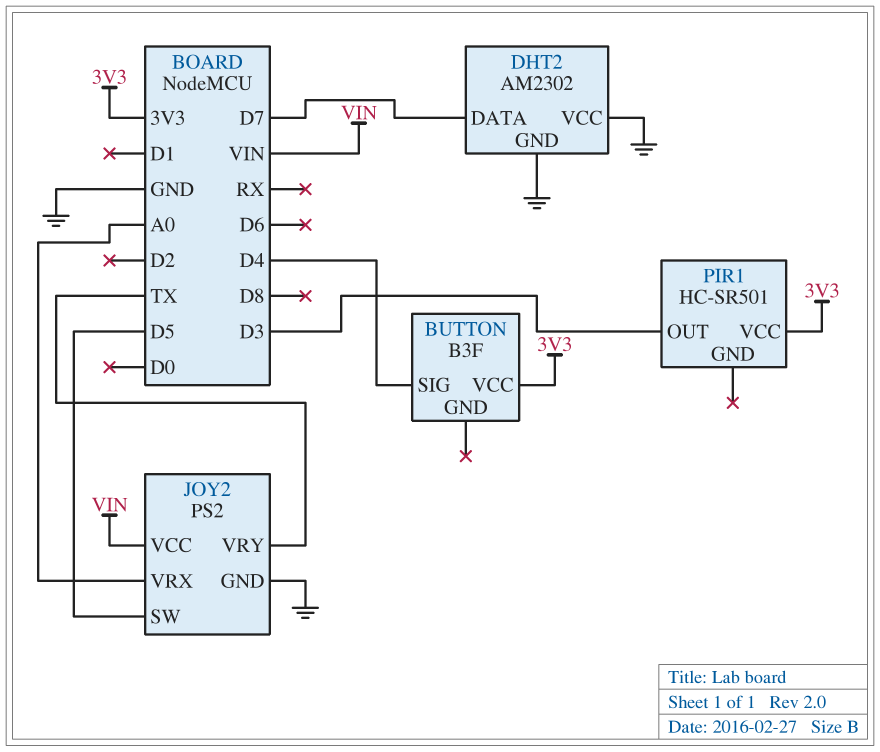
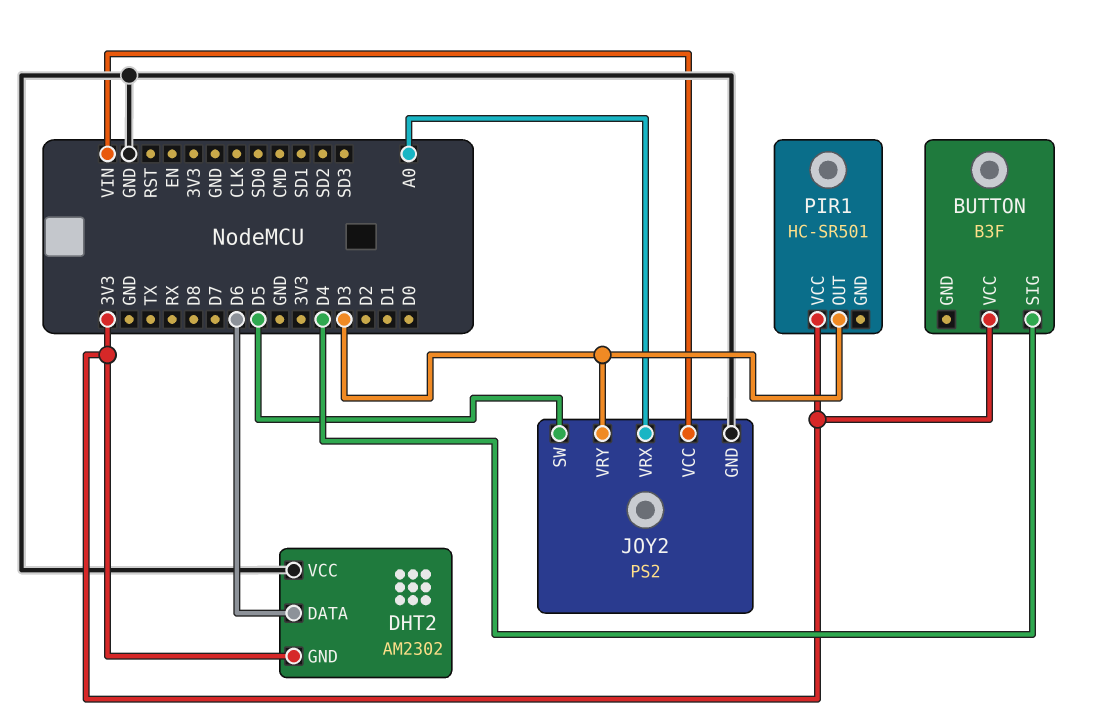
DHT2 pin DATA: D7 -> D6
DHT2 pin GND: GND -> 3V3
JOY2 pin VRY: TX -> D3

